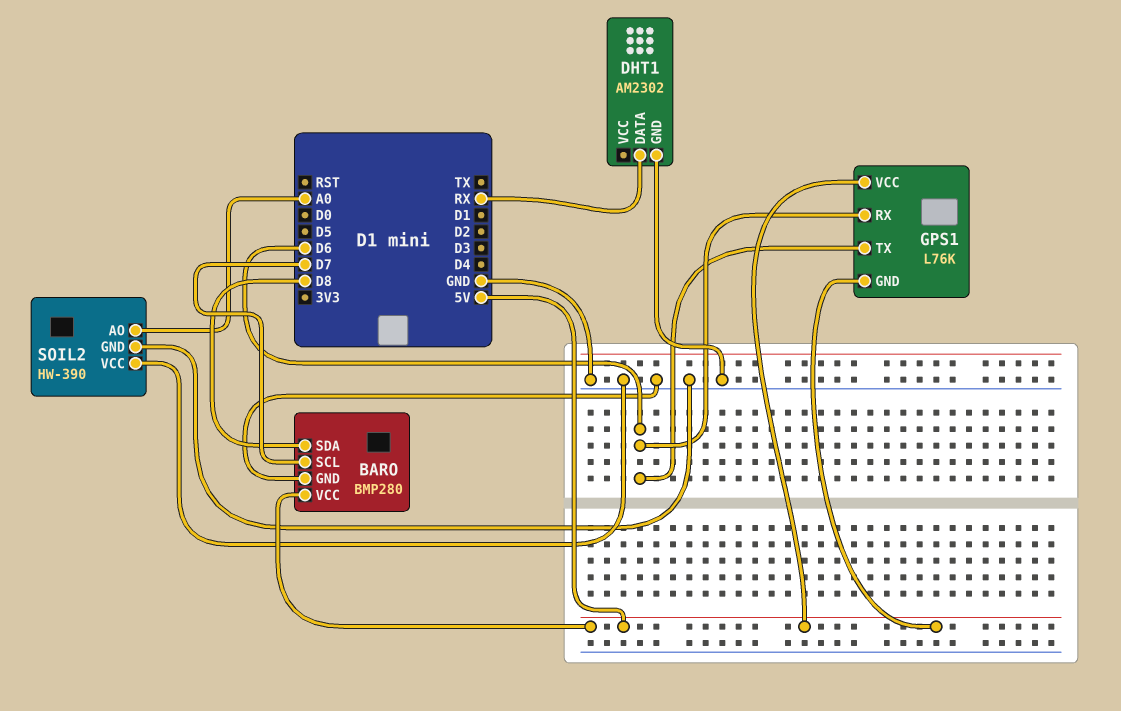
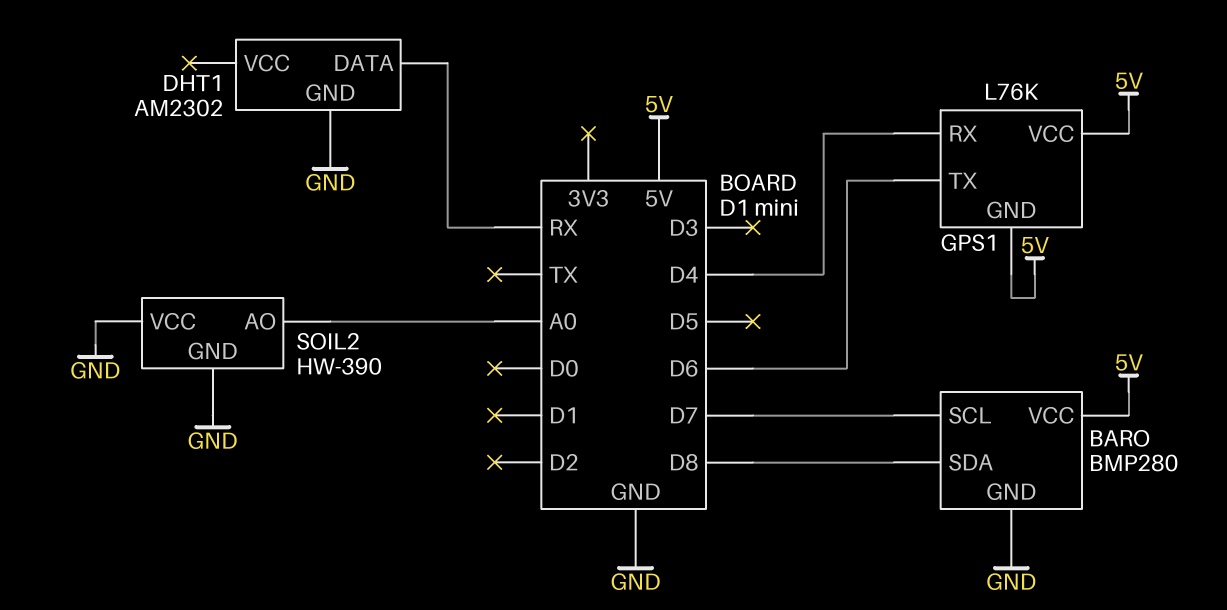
GPS1 pin RX: D6 -> D4

